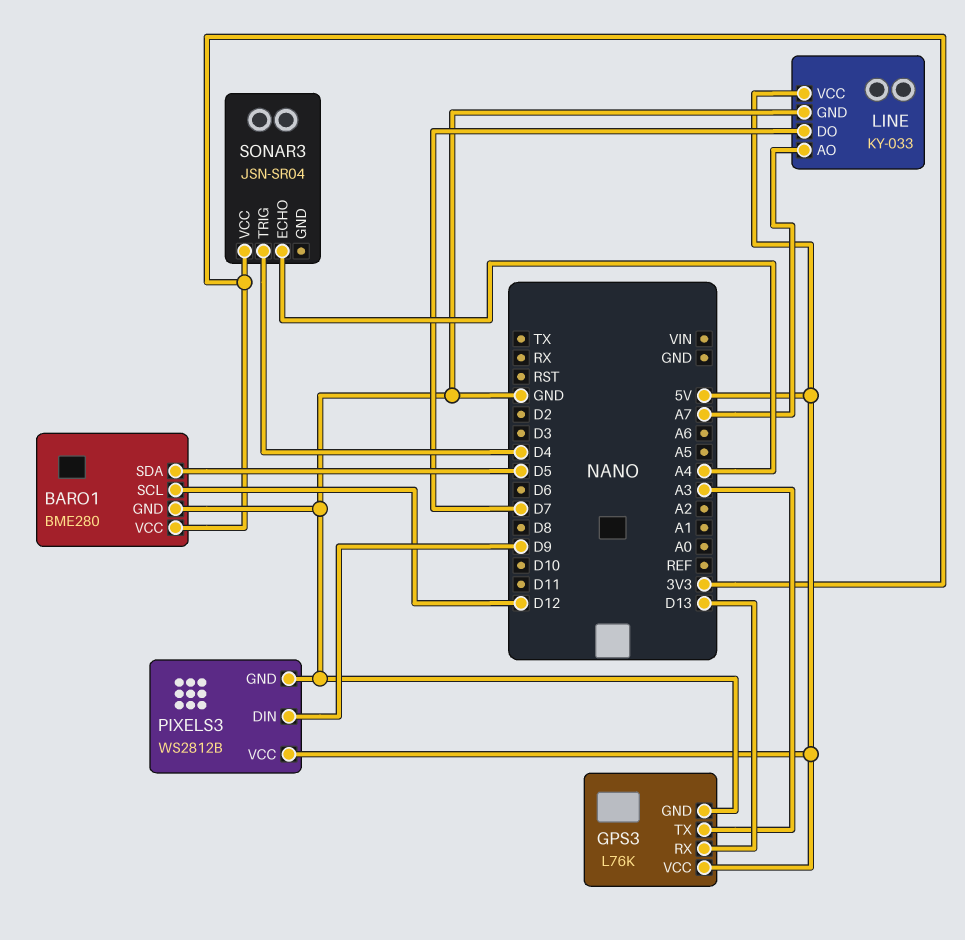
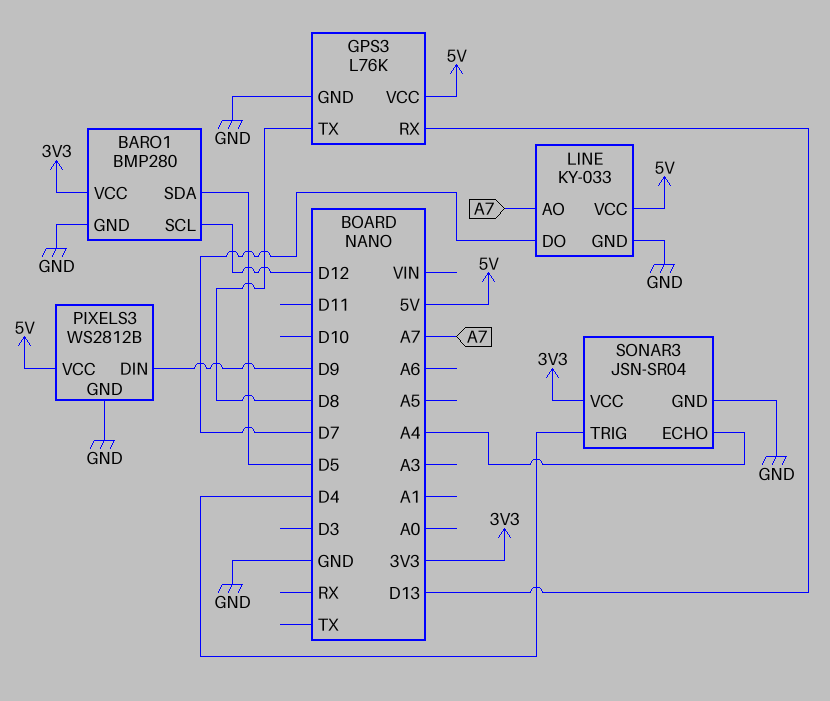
BARO1: BME280 -> BMP280
GPS3 pin TX: A3 -> D8
SONAR3 pin GND: none -> GND

